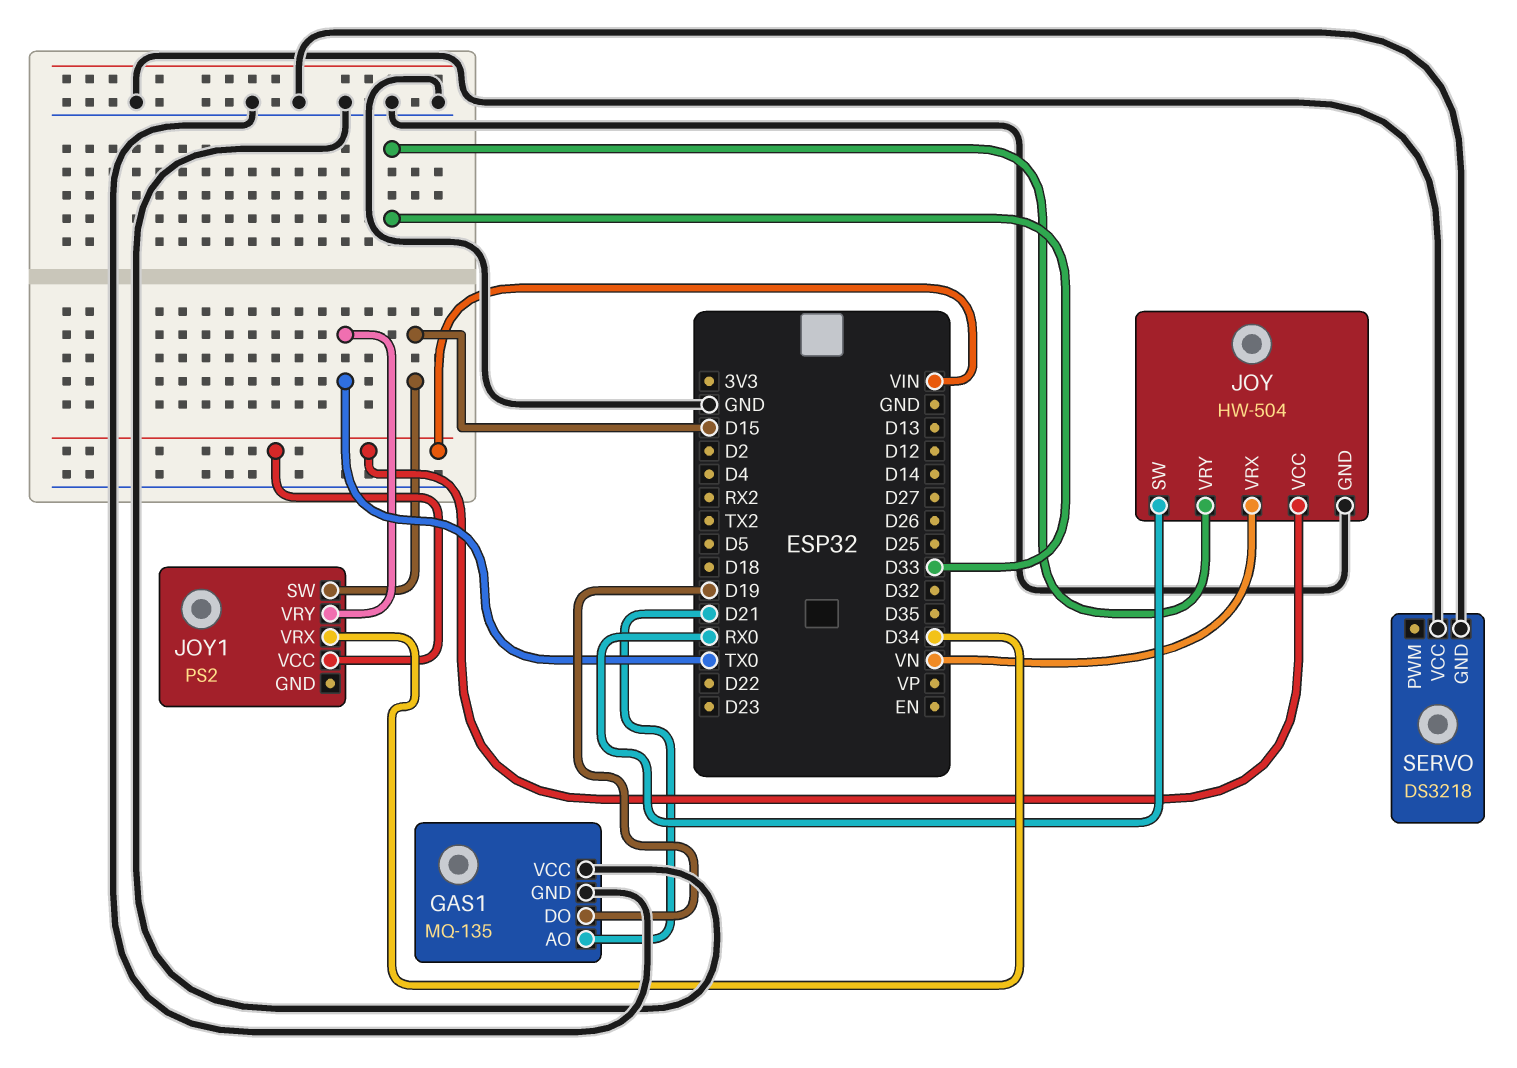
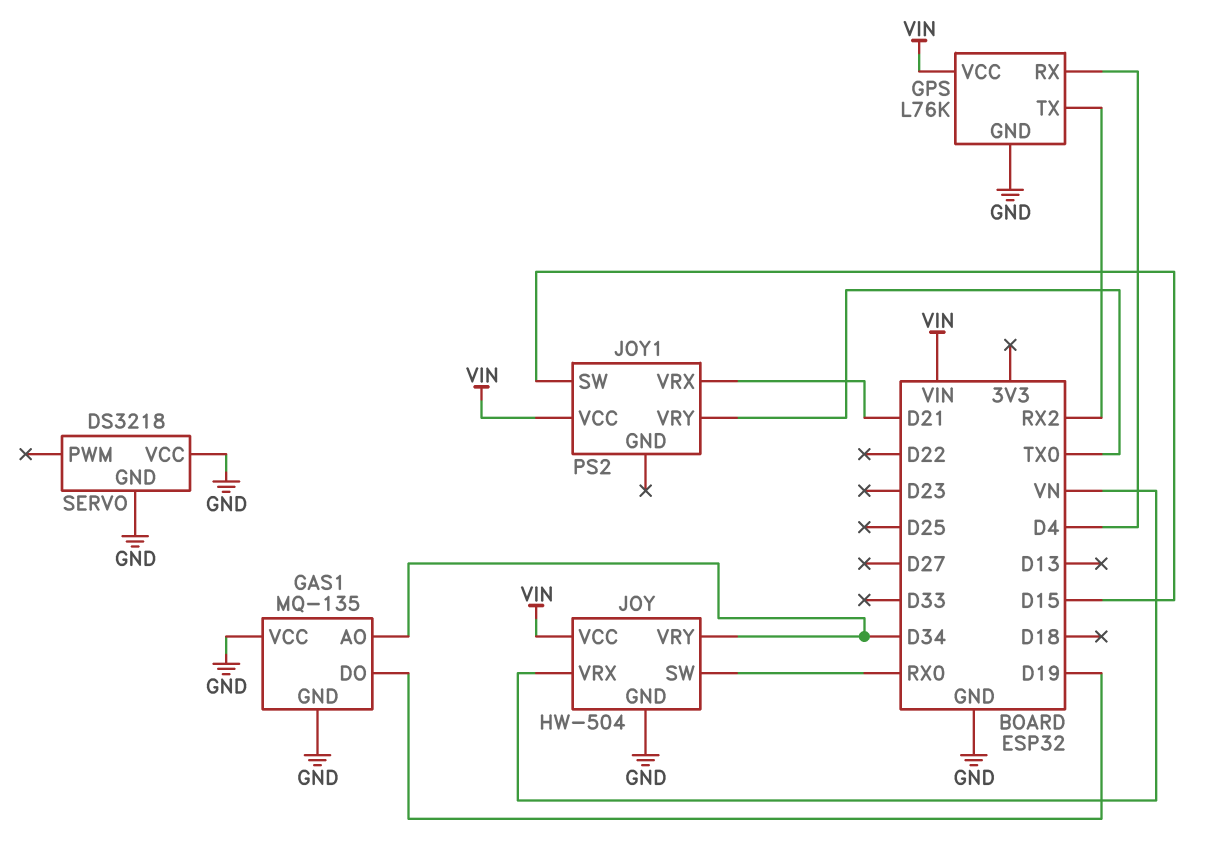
GAS1 pin AO: D21 -> D34
GPS: none -> L76K
GPS pin GND: none -> GND
GPS pin RX: none -> D4
GPS pin TX: none -> RX2
GPS pin VCC: none -> VIN
JOY pin VRY: D33 -> D34
JOY1 pin VRX: D34 -> D21

